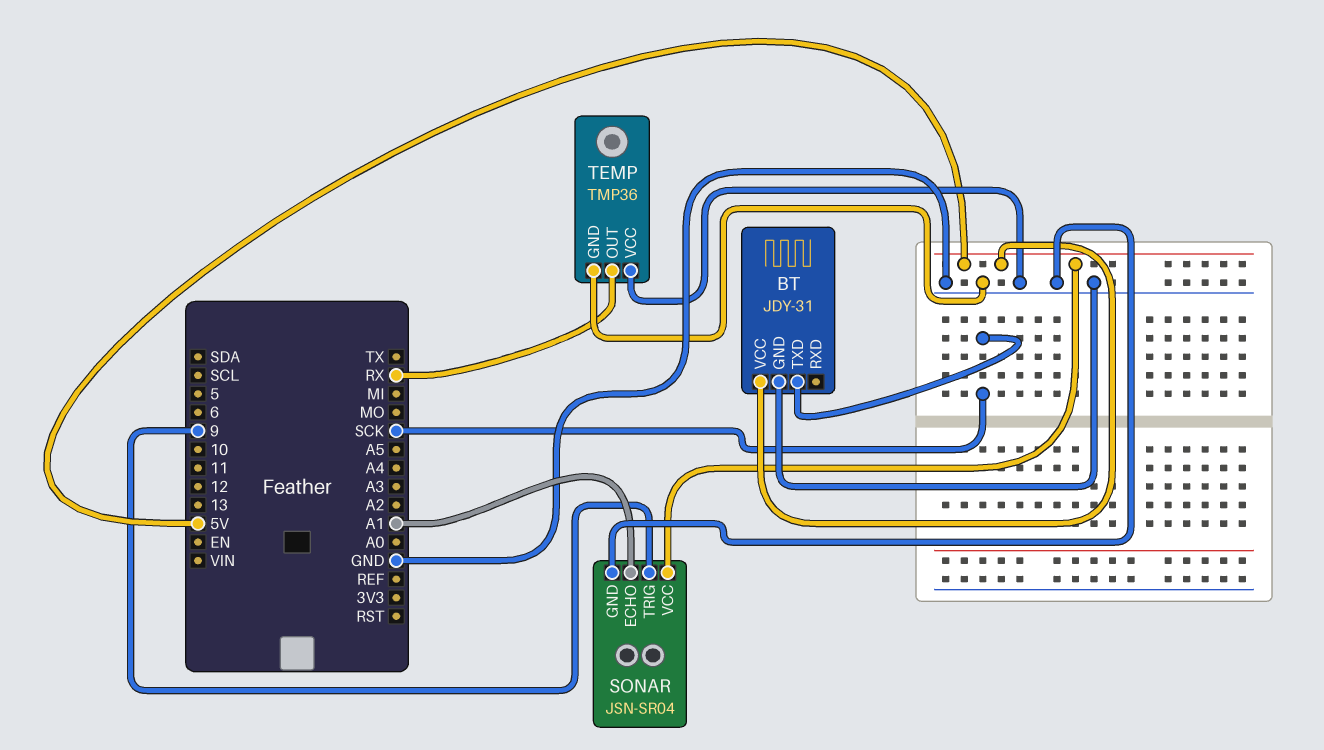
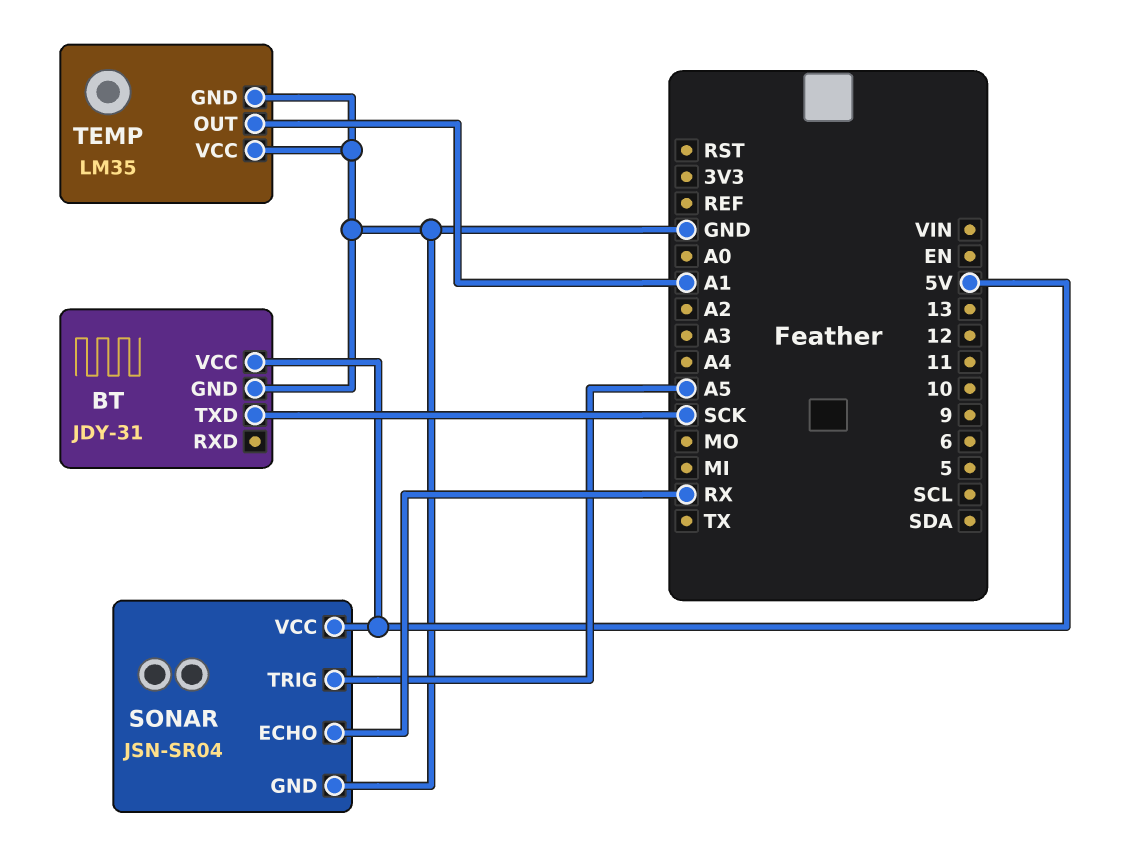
SONAR pin ECHO: A1 -> RX
SONAR pin TRIG: 9 -> A5
TEMP: TMP36 -> LM35
TEMP pin OUT: RX -> A1

